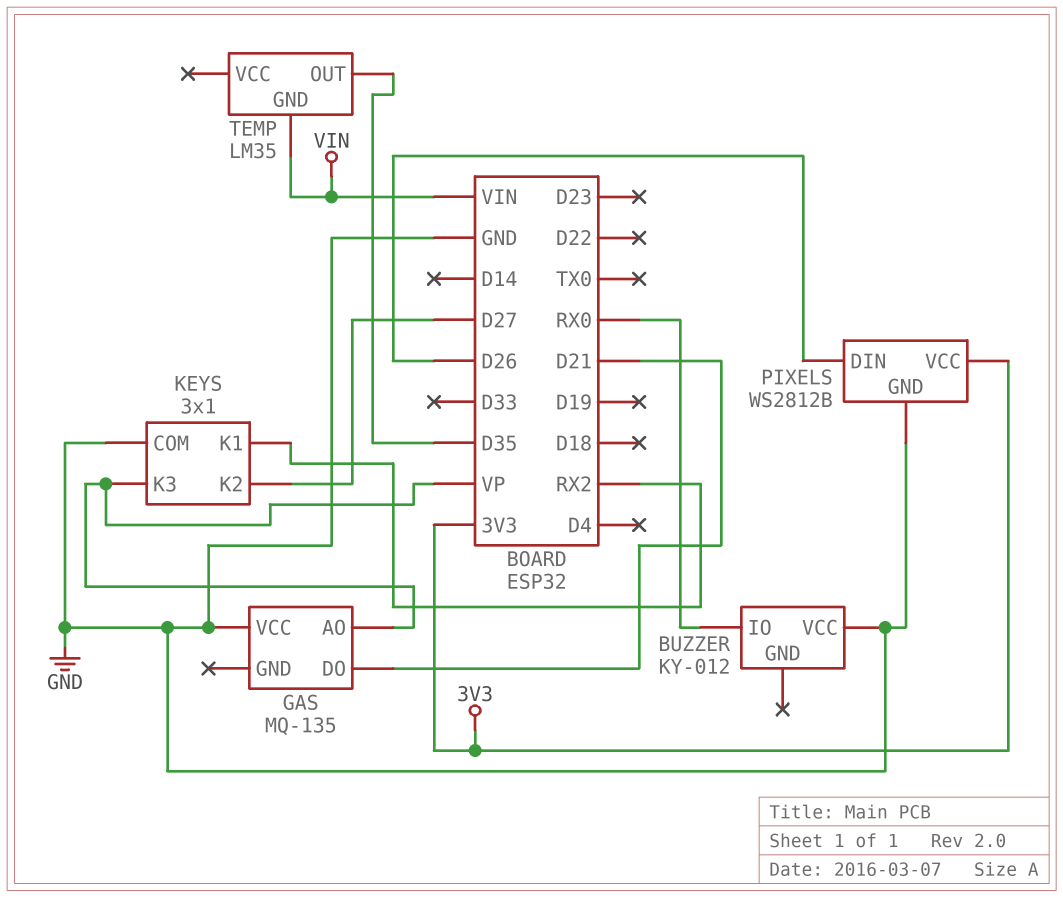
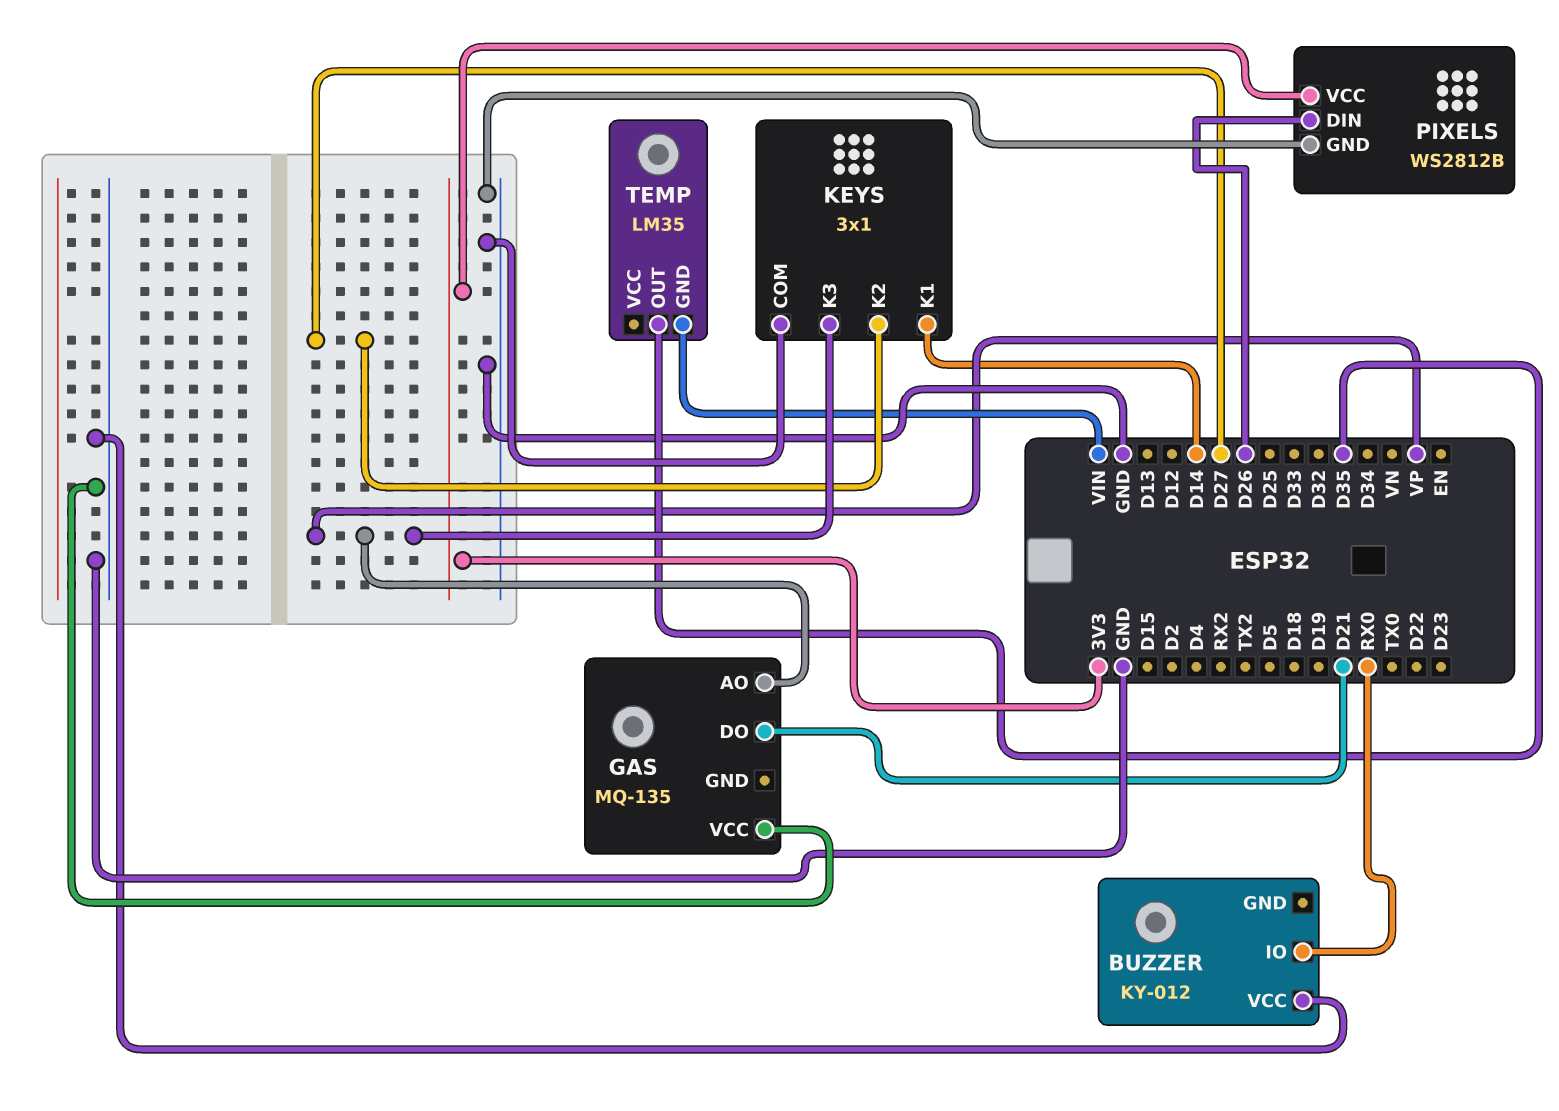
KEYS pin K1: RX2 -> D14

